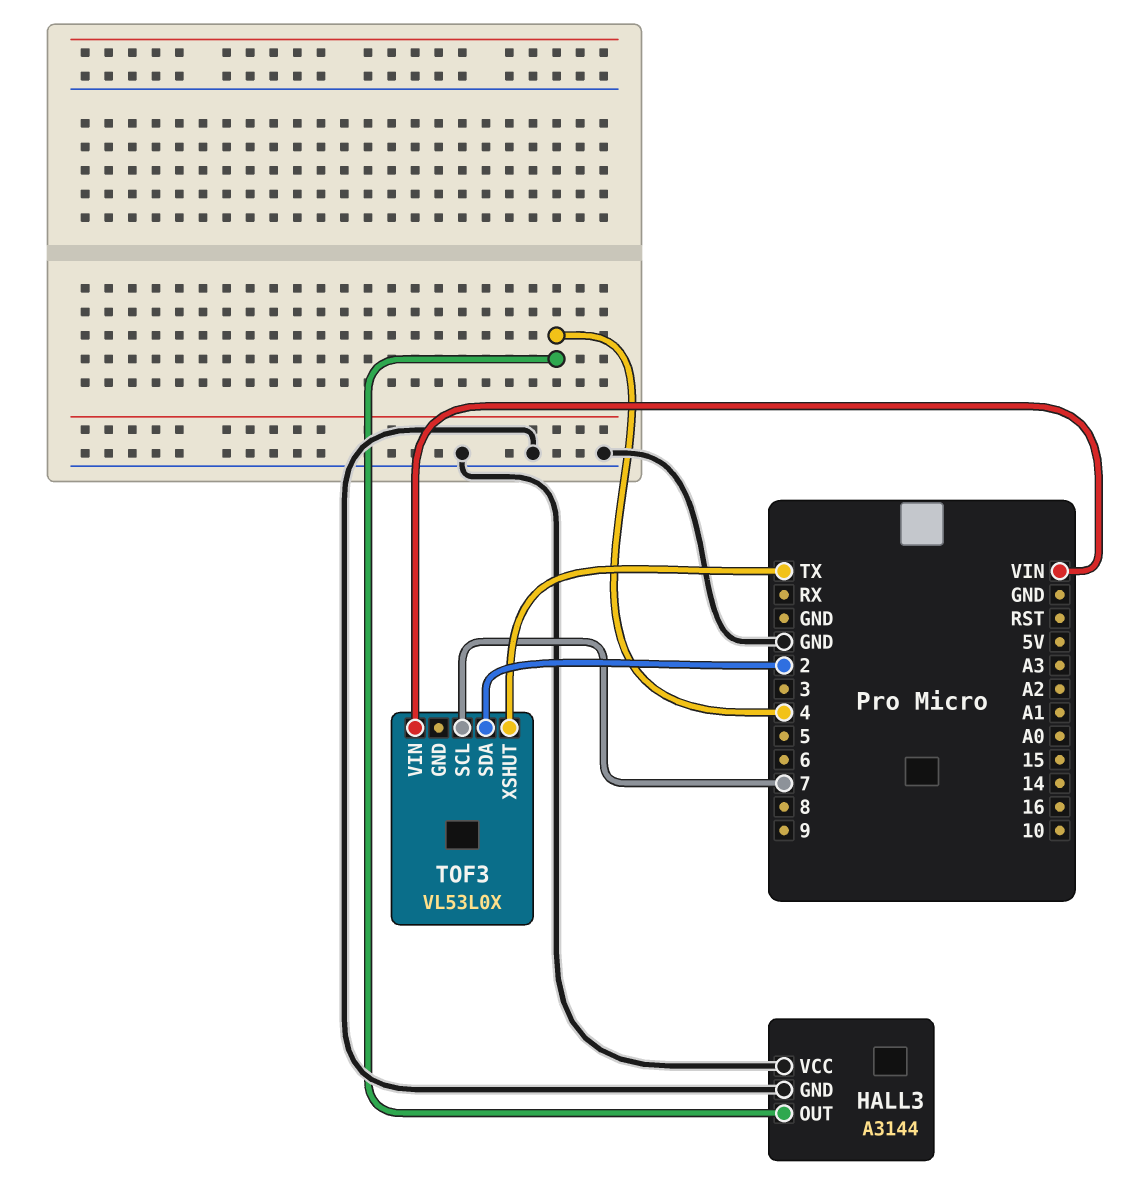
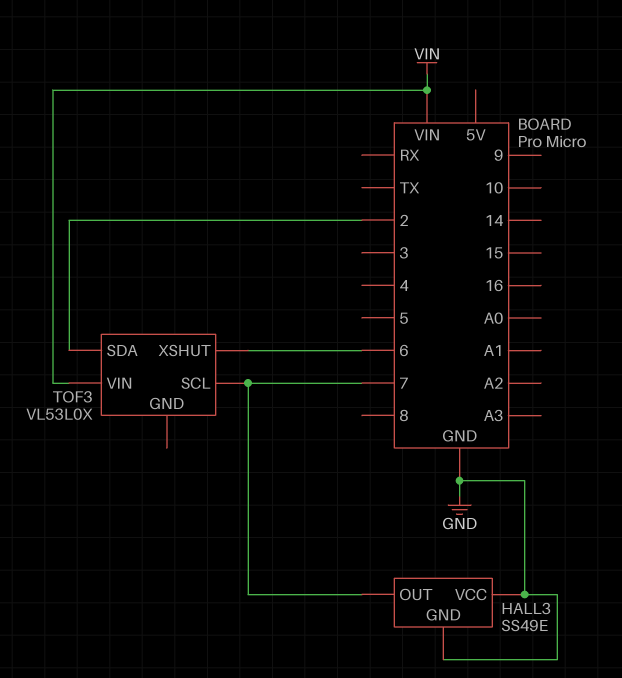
HALL3: A3144 -> SS49E
HALL3 pin OUT: 4 -> 7
TOF3 pin XSHUT: TX -> 6

